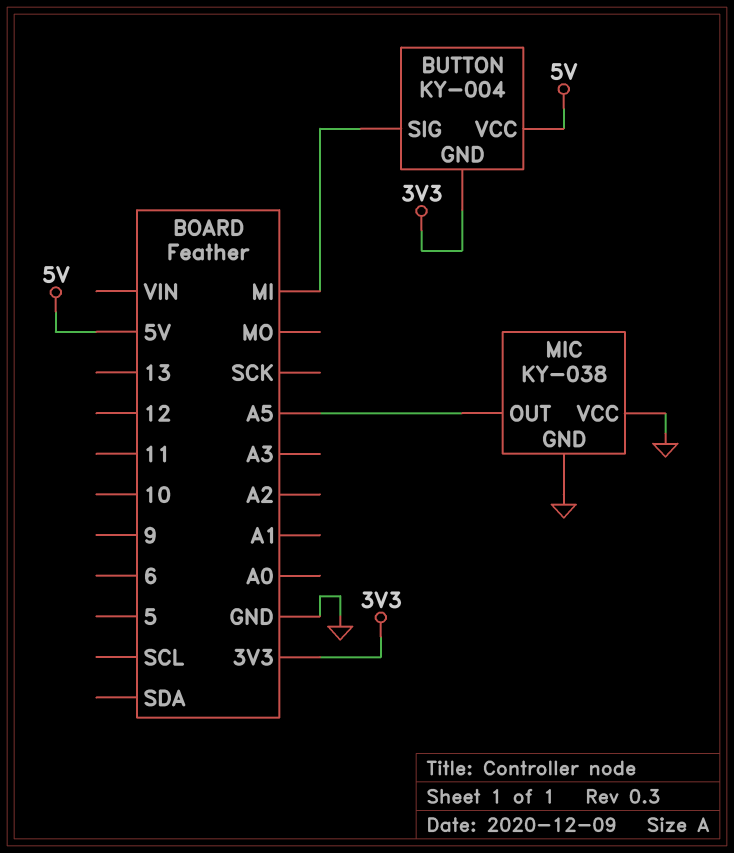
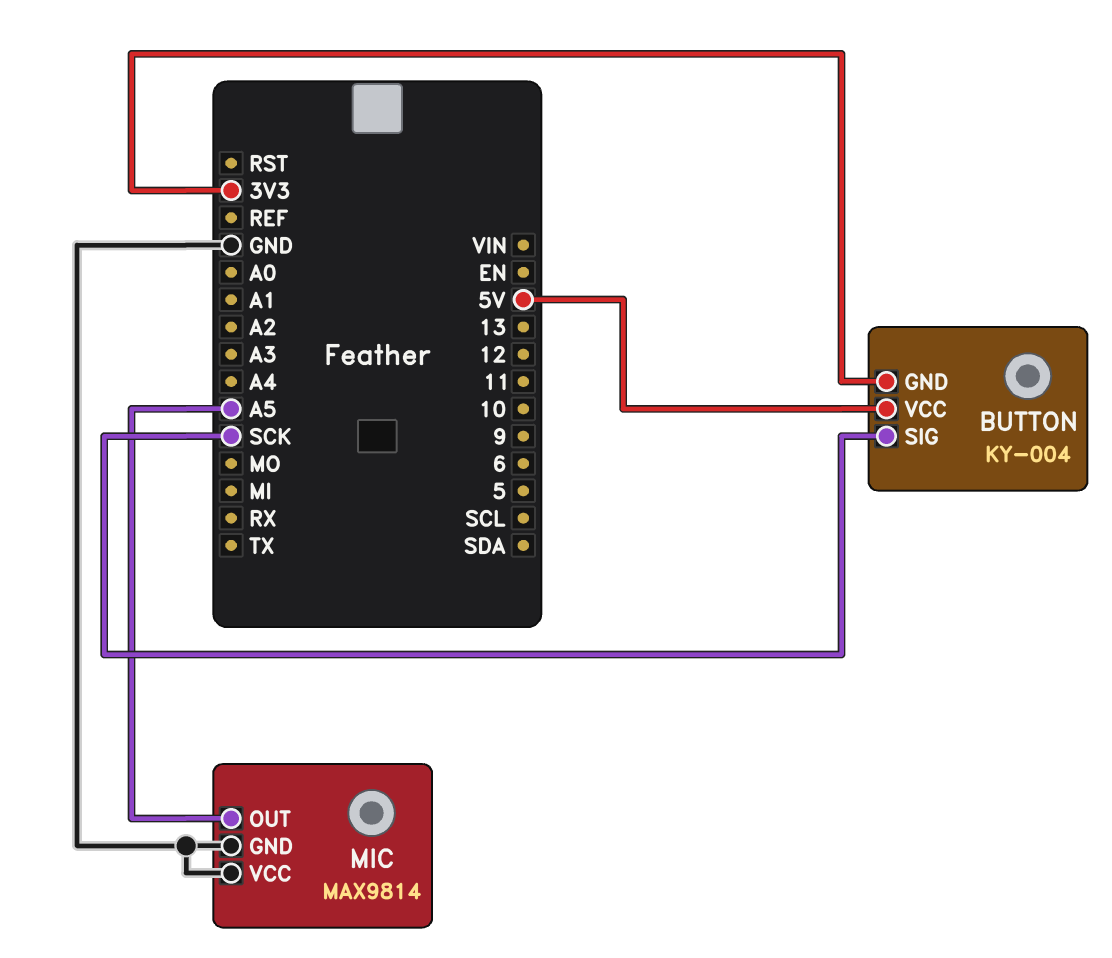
BUTTON pin SIG: MI -> SCK
MIC: KY-038 -> MAX9814

